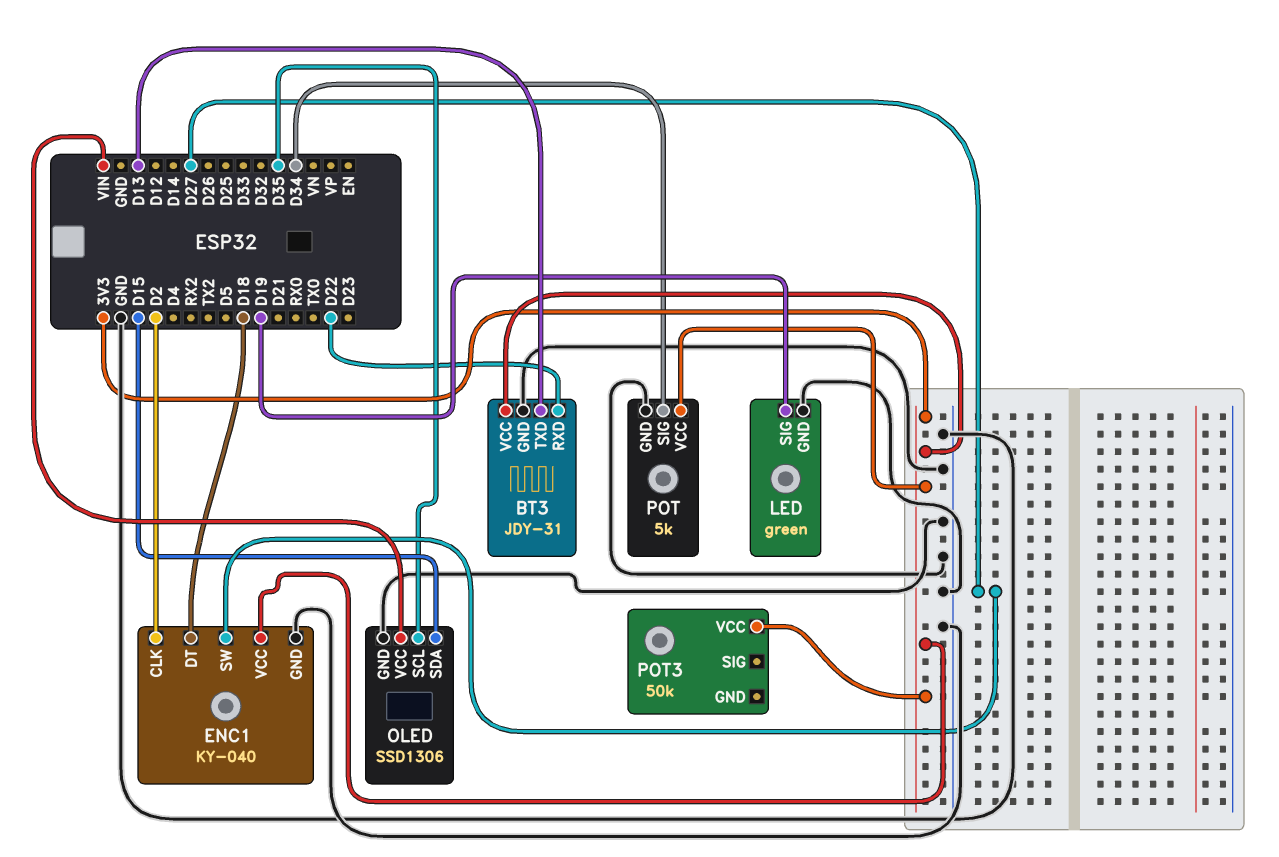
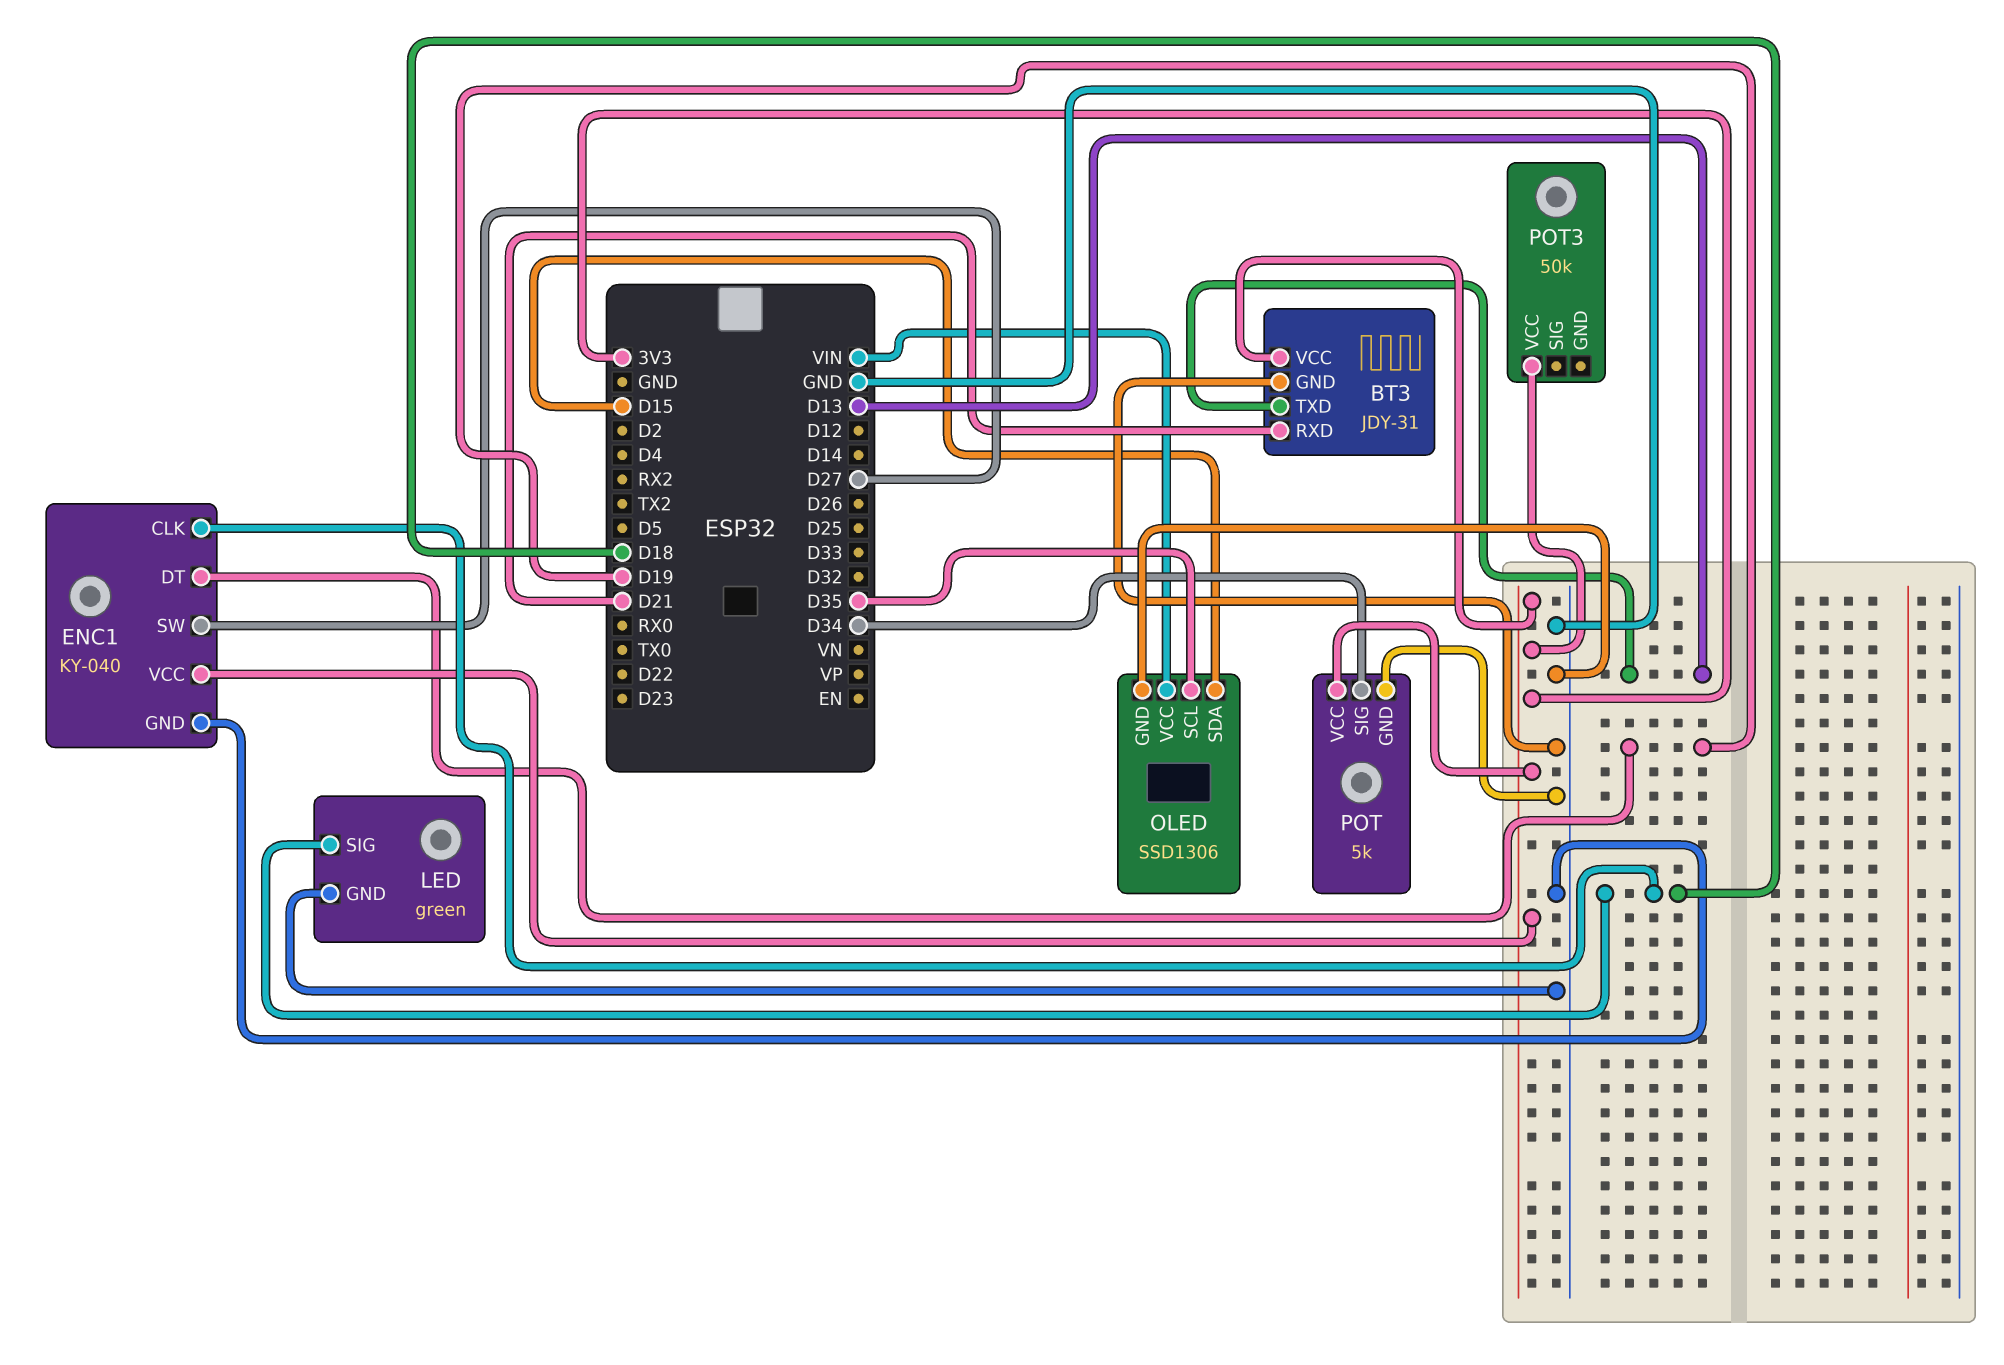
BT3 pin RXD: D22 -> D21
ENC1 pin CLK: D2 -> D18
ENC1 pin DT: D18 -> D19
LED pin SIG: D19 -> D18

